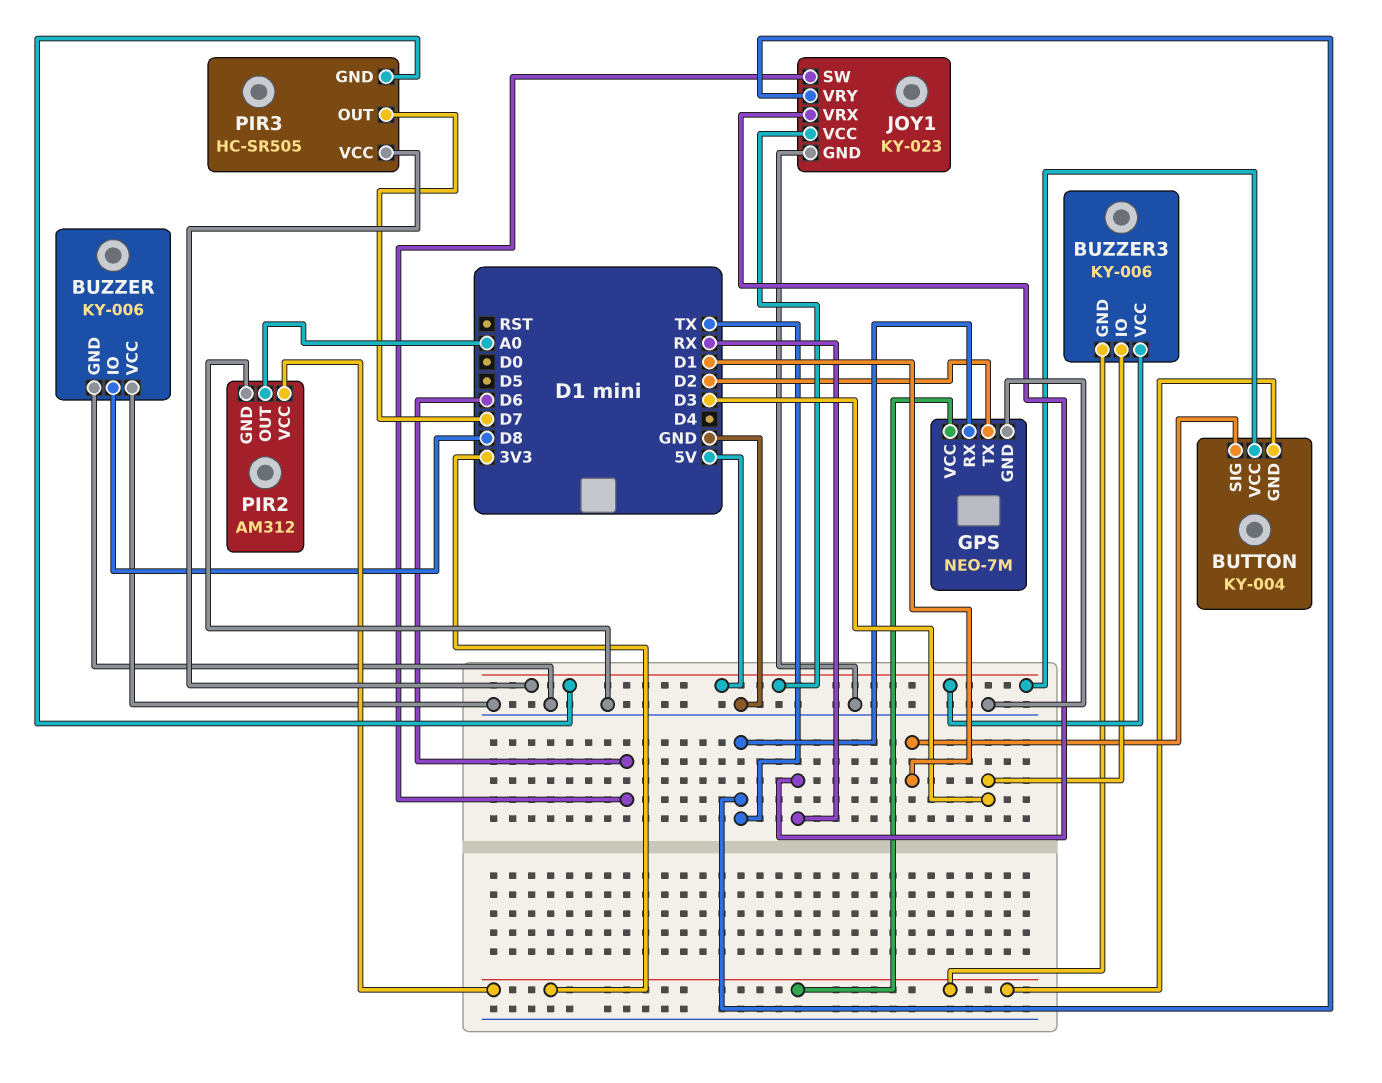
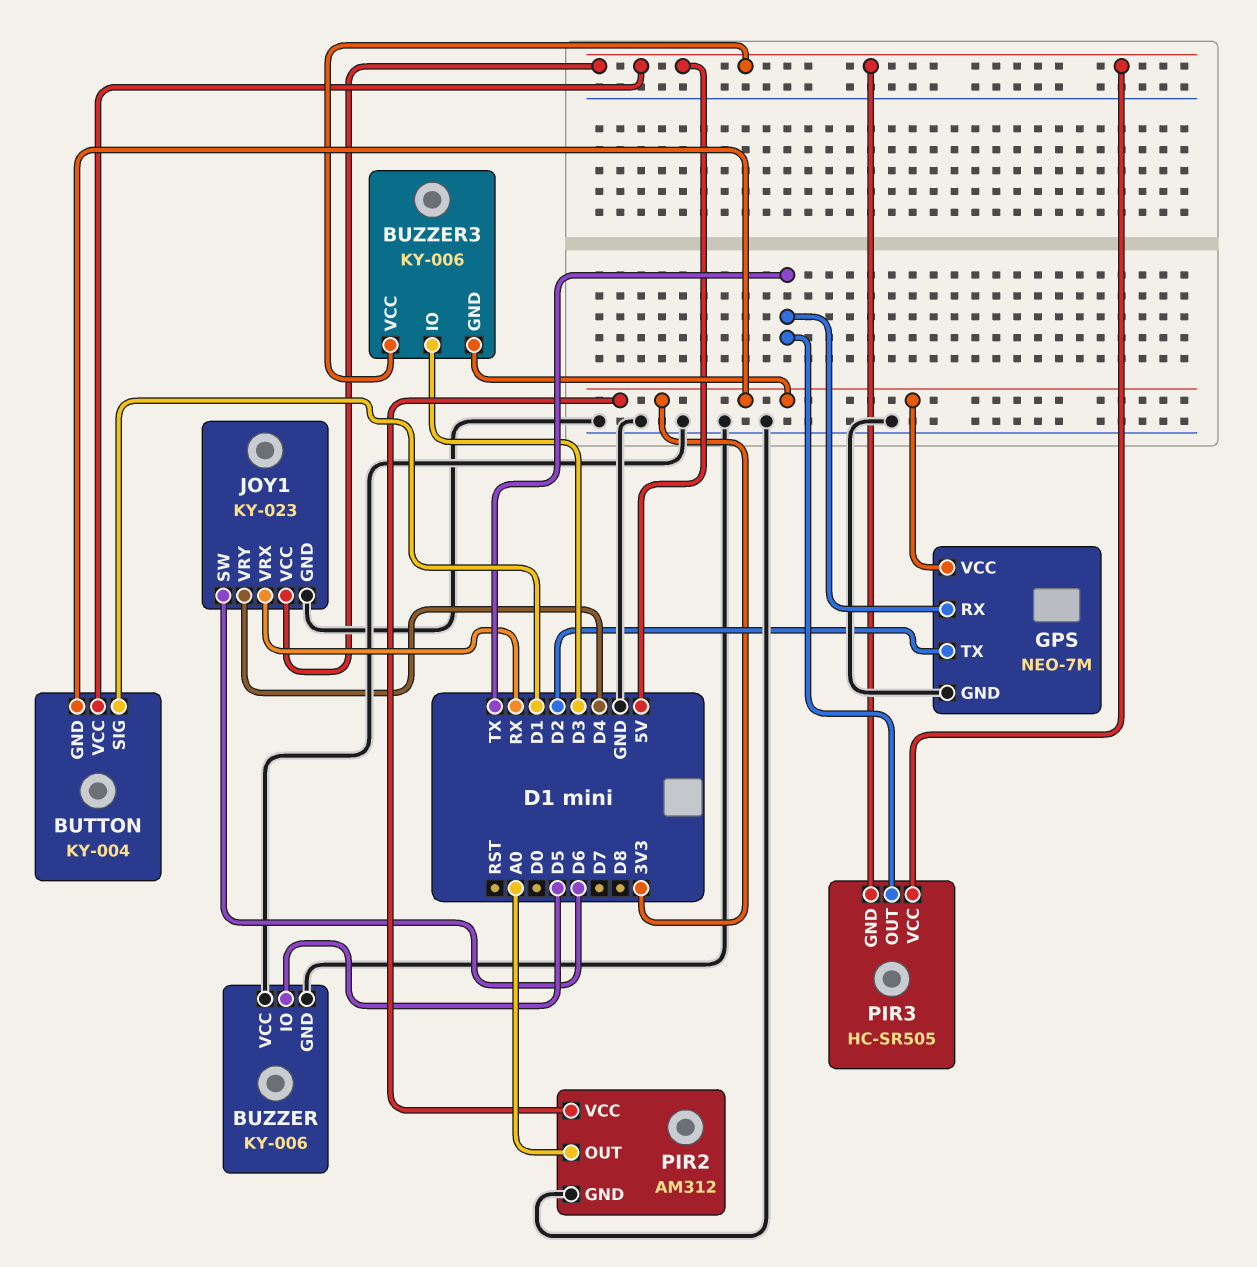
BUZZER pin IO: D8 -> D5
JOY1 pin VRY: TX -> D4
PIR3 pin OUT: D7 -> TX

